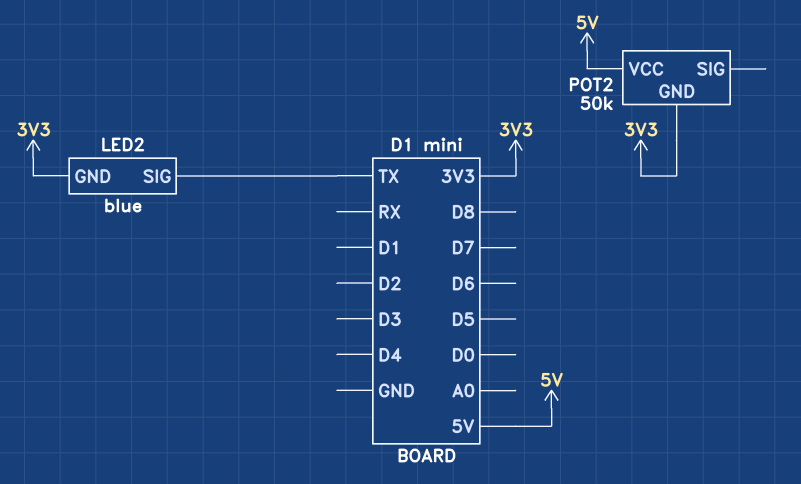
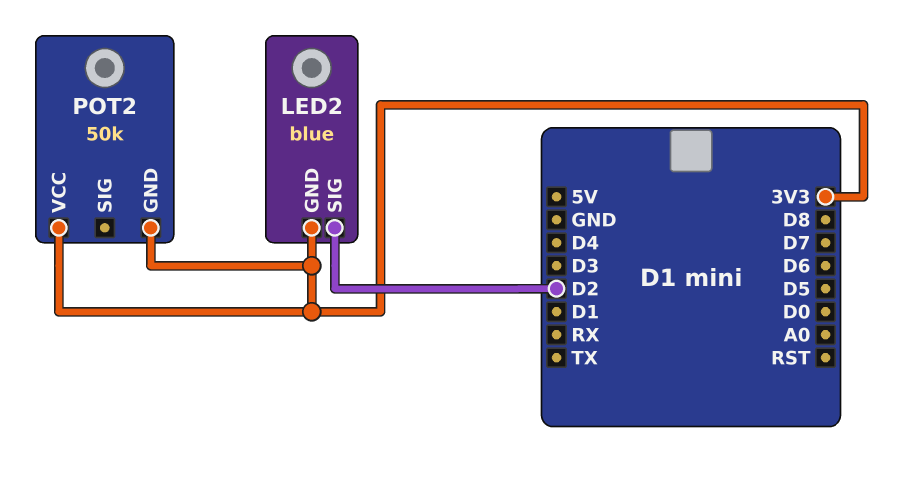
LED2 pin SIG: TX -> D2
POT2 pin VCC: 5V -> 3V3

